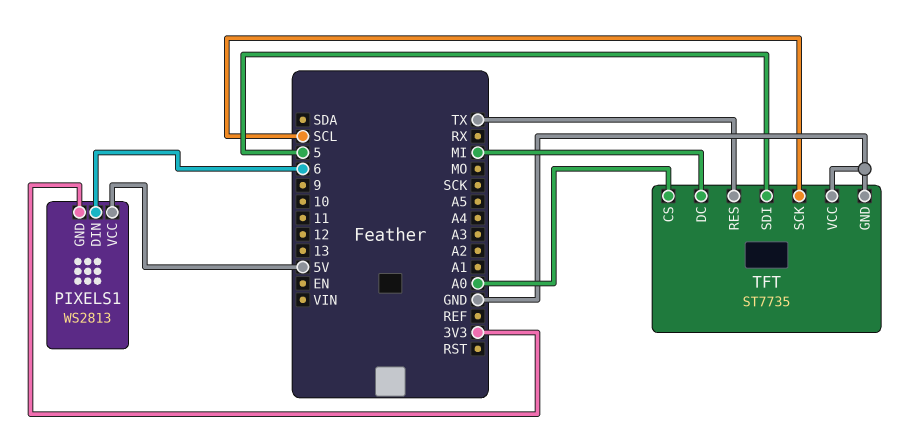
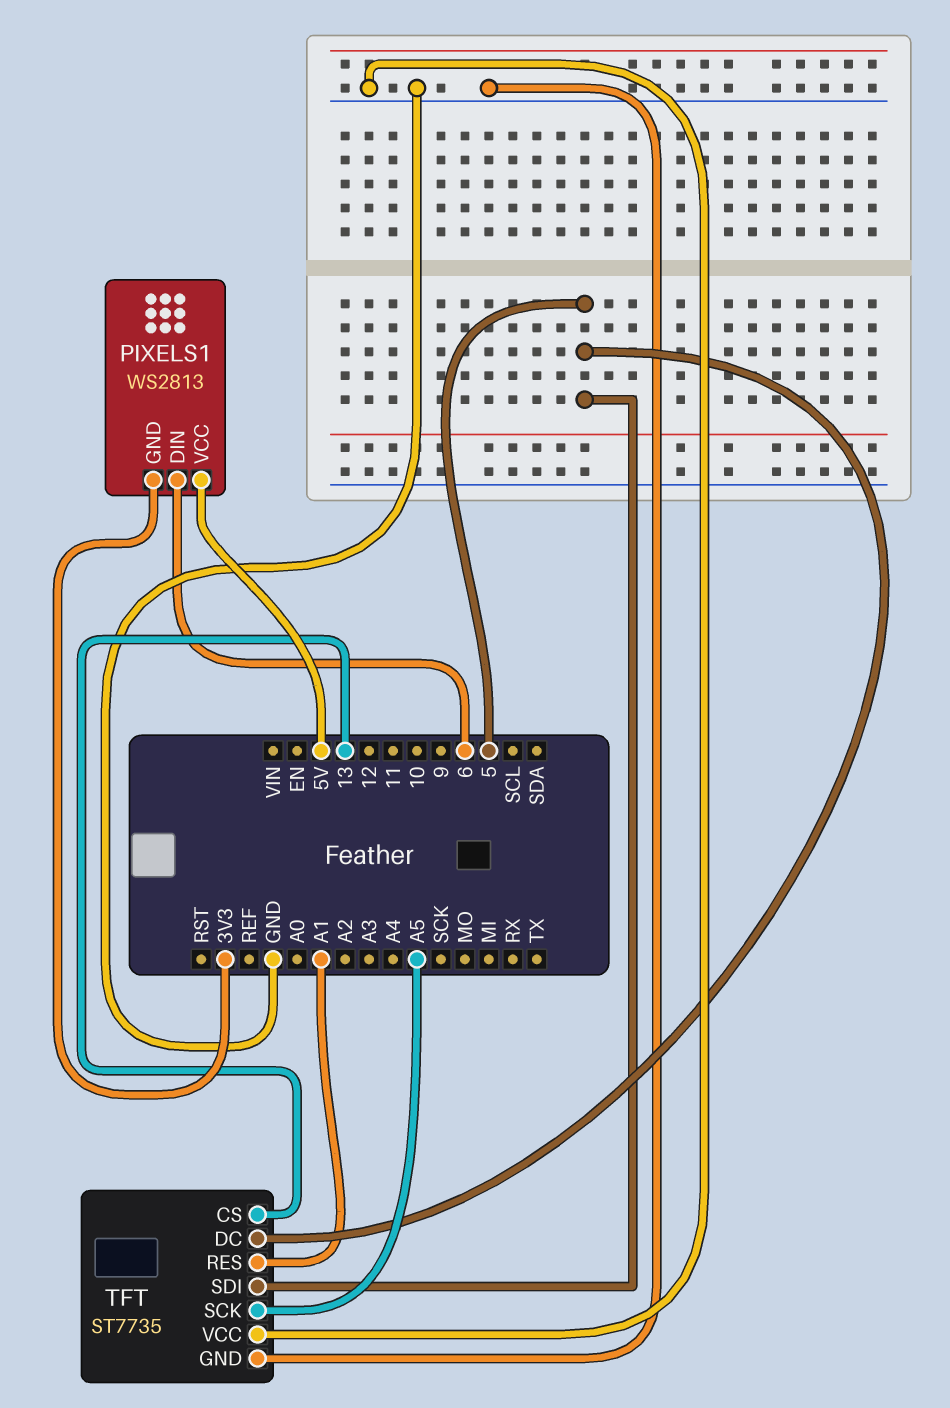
TFT pin CS: A0 -> 13
TFT pin DC: MI -> 5
TFT pin RES: TX -> A1
TFT pin SCK: SCL -> A5

